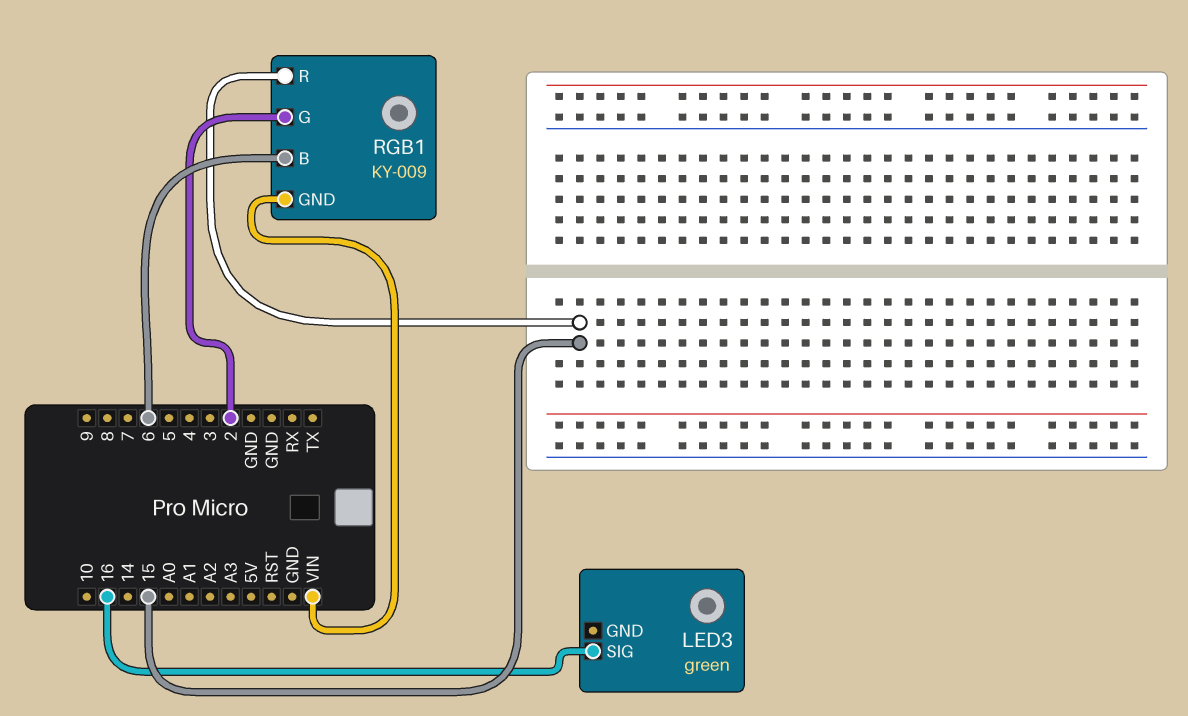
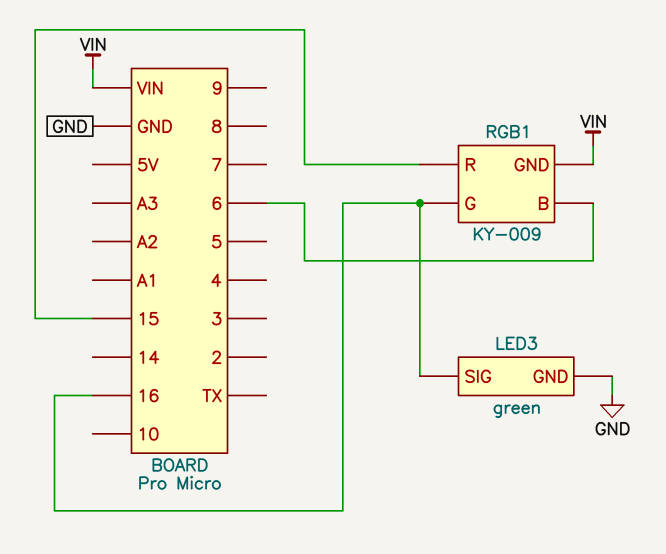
LED3 pin GND: none -> GND
RGB1 pin G: 2 -> 16

